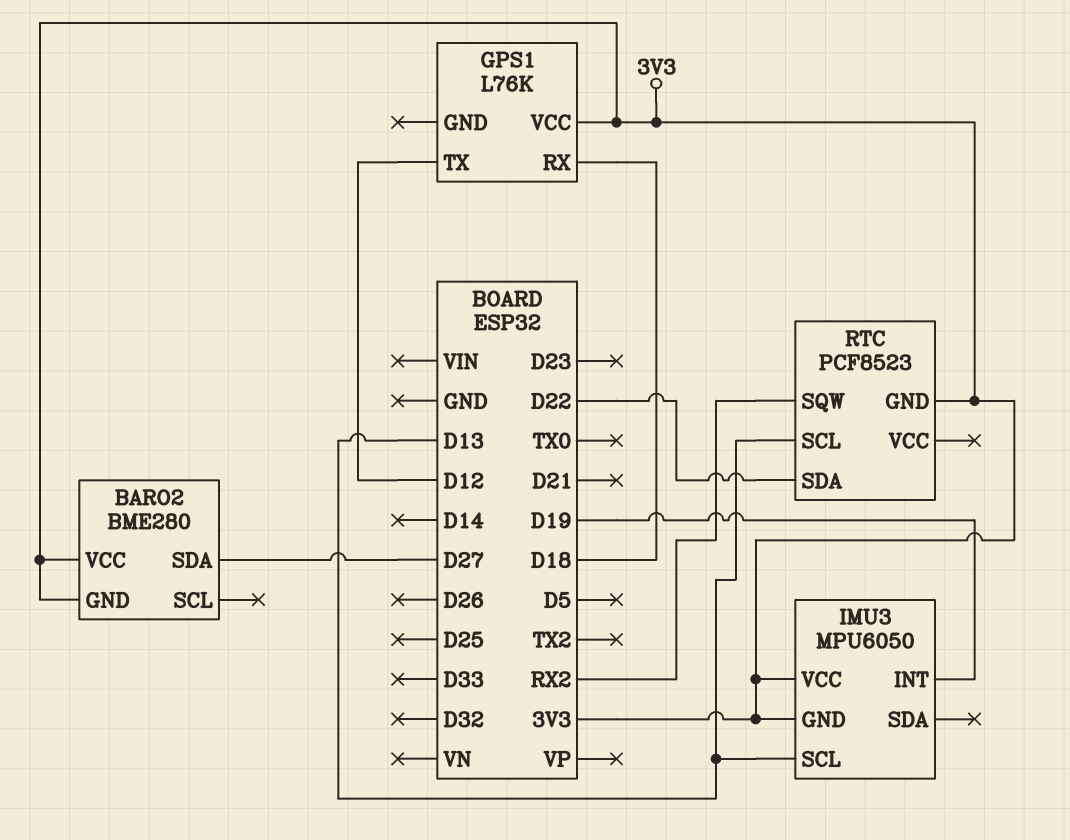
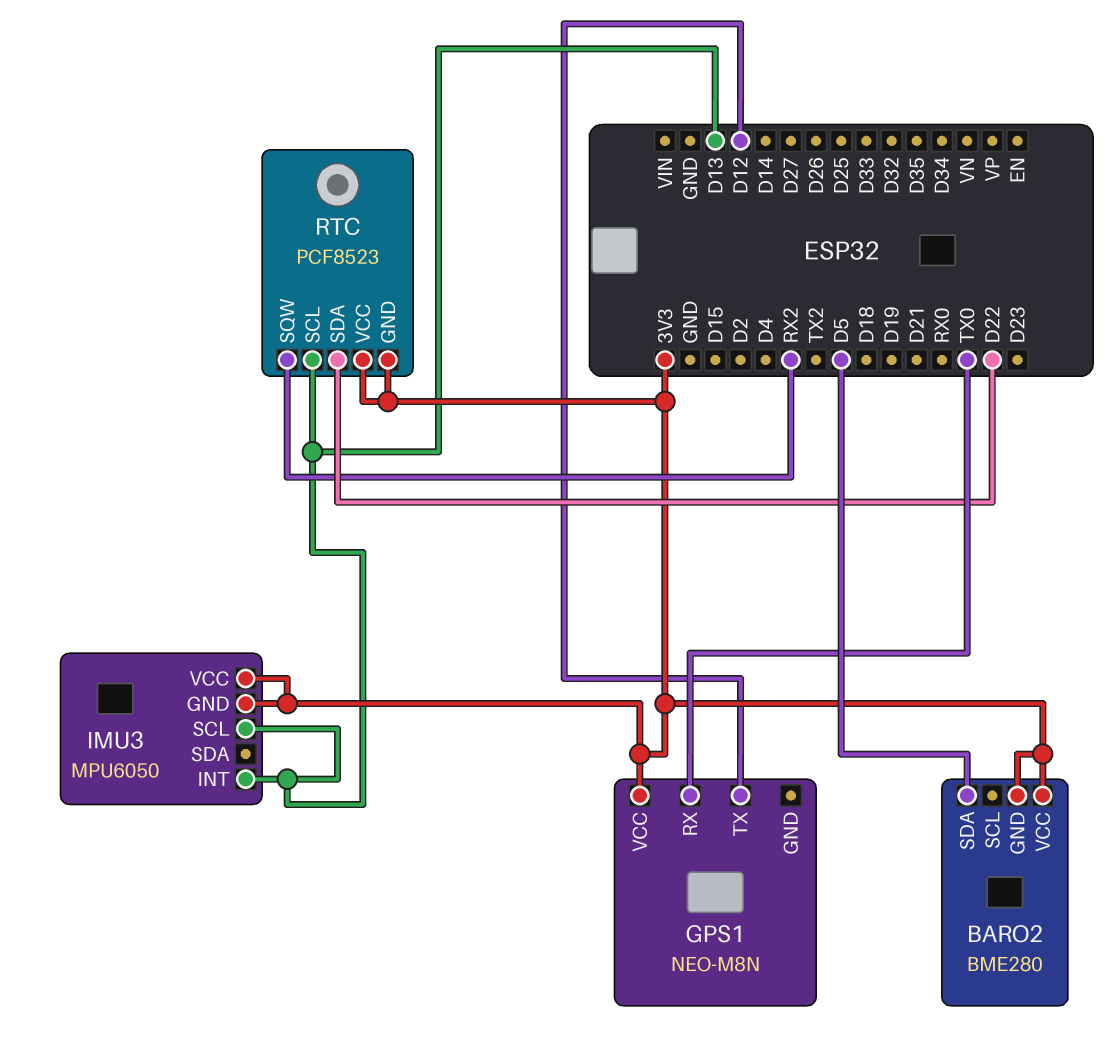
BARO2 pin SDA: D27 -> D5
GPS1: L76K -> NEO-M8N
GPS1 pin RX: D18 -> TX0
IMU3 pin INT: D19 -> D13
RTC pin VCC: none -> 3V3

